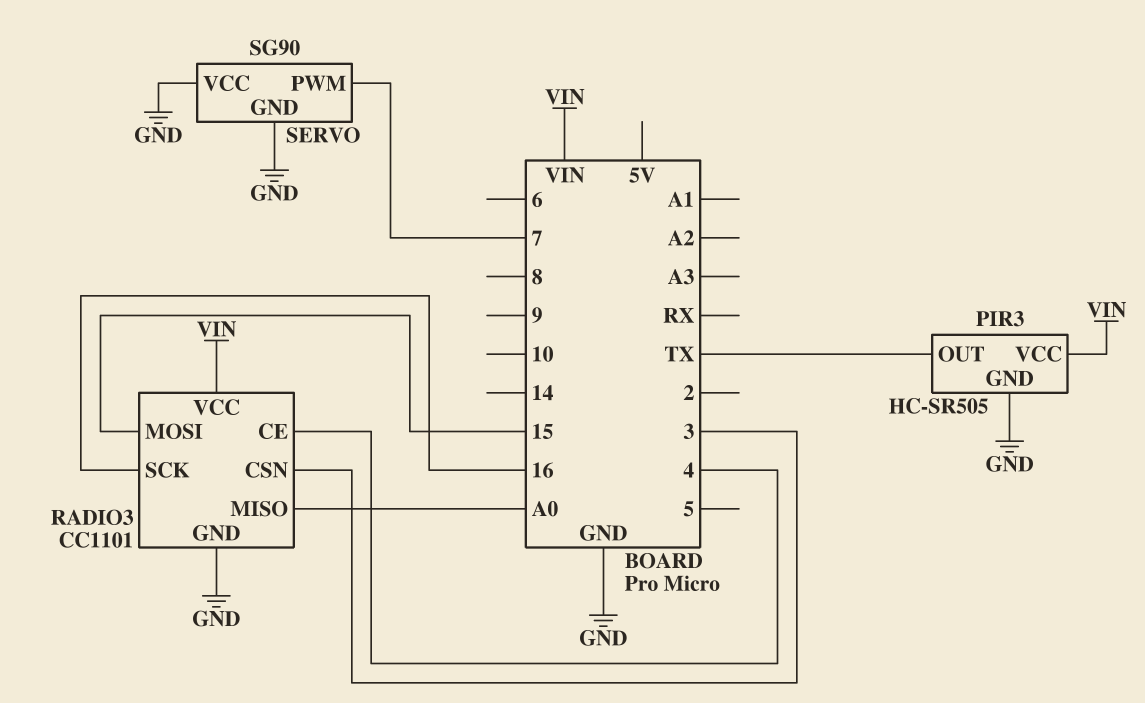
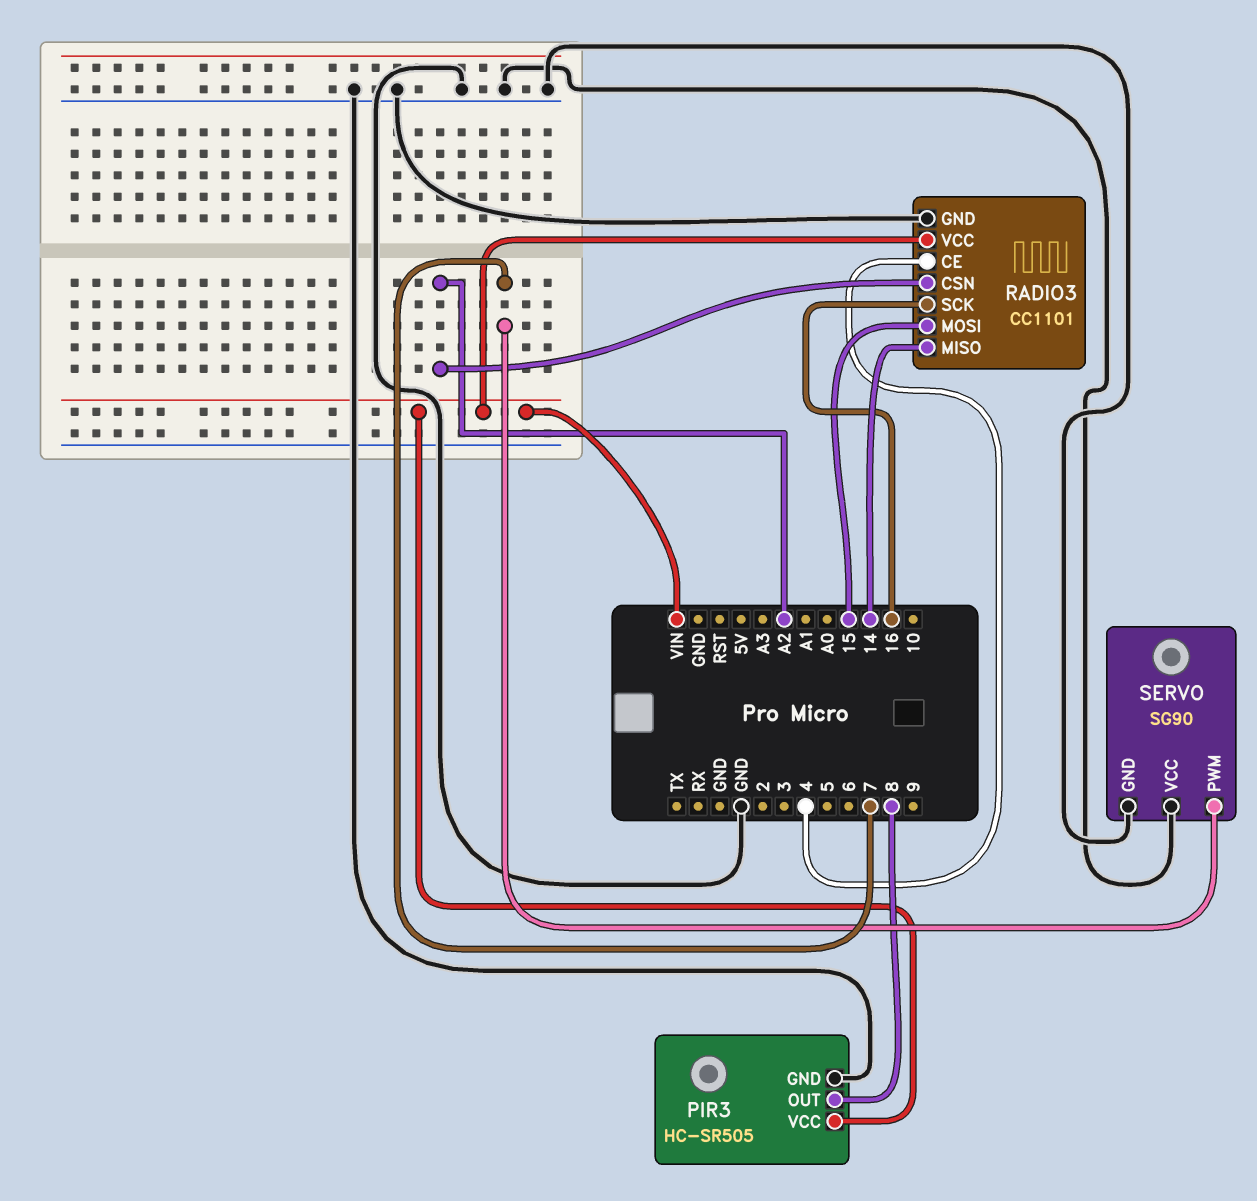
PIR3 pin OUT: TX -> 8
RADIO3 pin CSN: 3 -> A2
RADIO3 pin MISO: A0 -> 14

